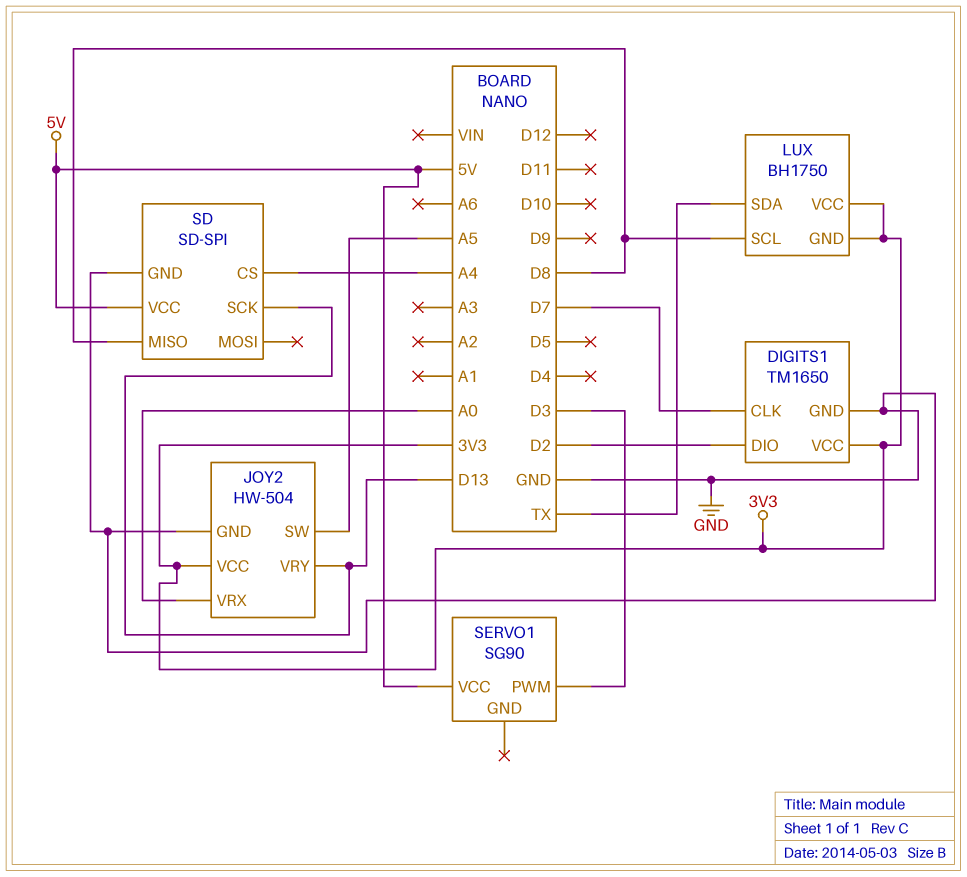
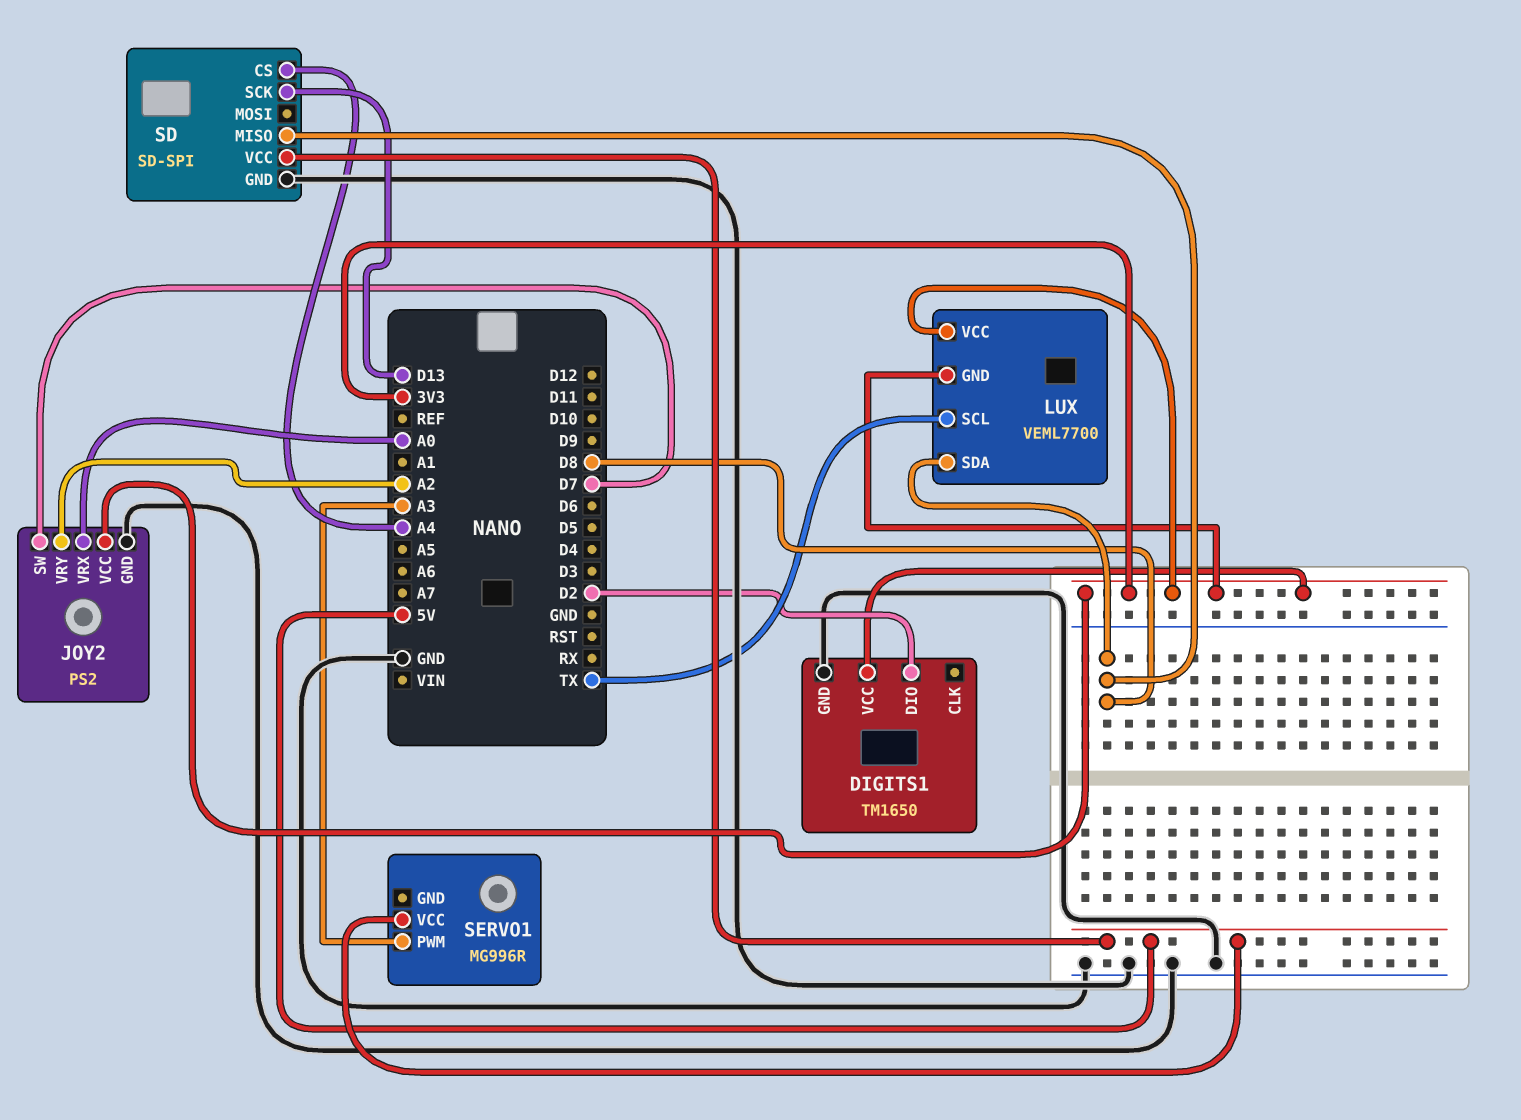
DIGITS1 pin CLK: D7 -> none
JOY2: HW-504 -> PS2
JOY2 pin SW: A5 -> D7
JOY2 pin VRY: D13 -> A2
LUX: BH1750 -> VEML7700
LUX pin SCL: D8 -> TX
LUX pin SDA: TX -> D8
SERVO1: SG90 -> MG996R
SERVO1 pin PWM: D3 -> A3

